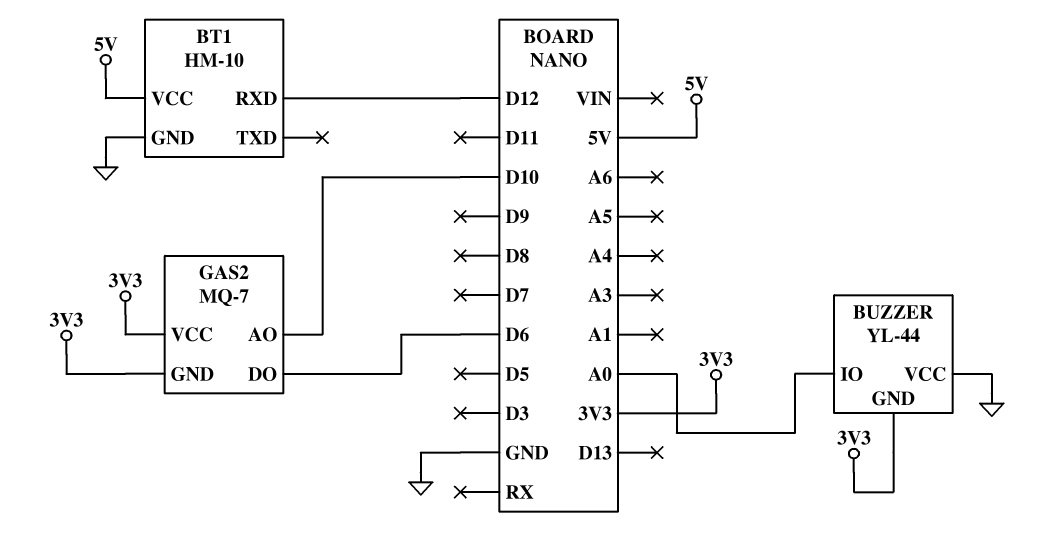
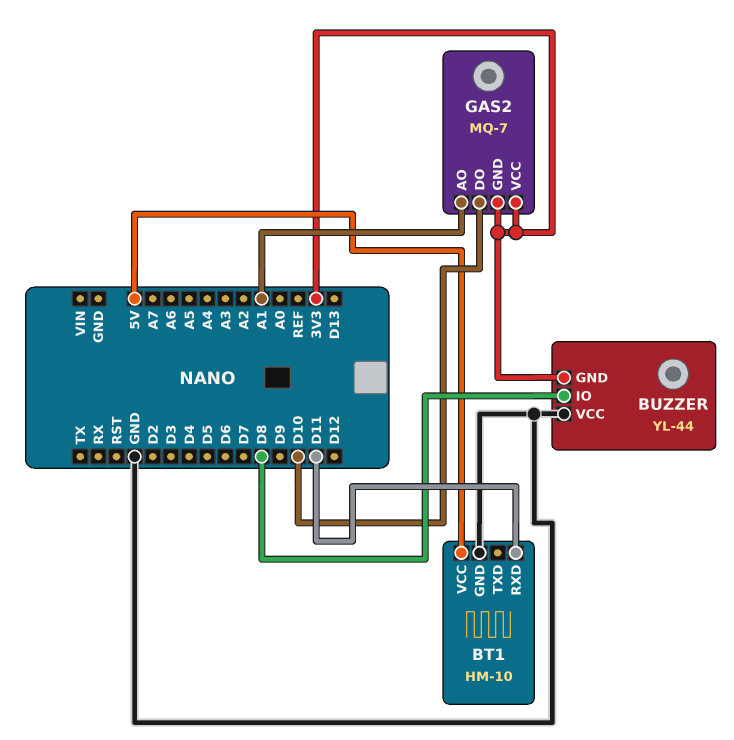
BT1 pin RXD: D12 -> D11
BUZZER pin IO: A0 -> D8
GAS2 pin AO: D10 -> A1
GAS2 pin DO: D6 -> D10

